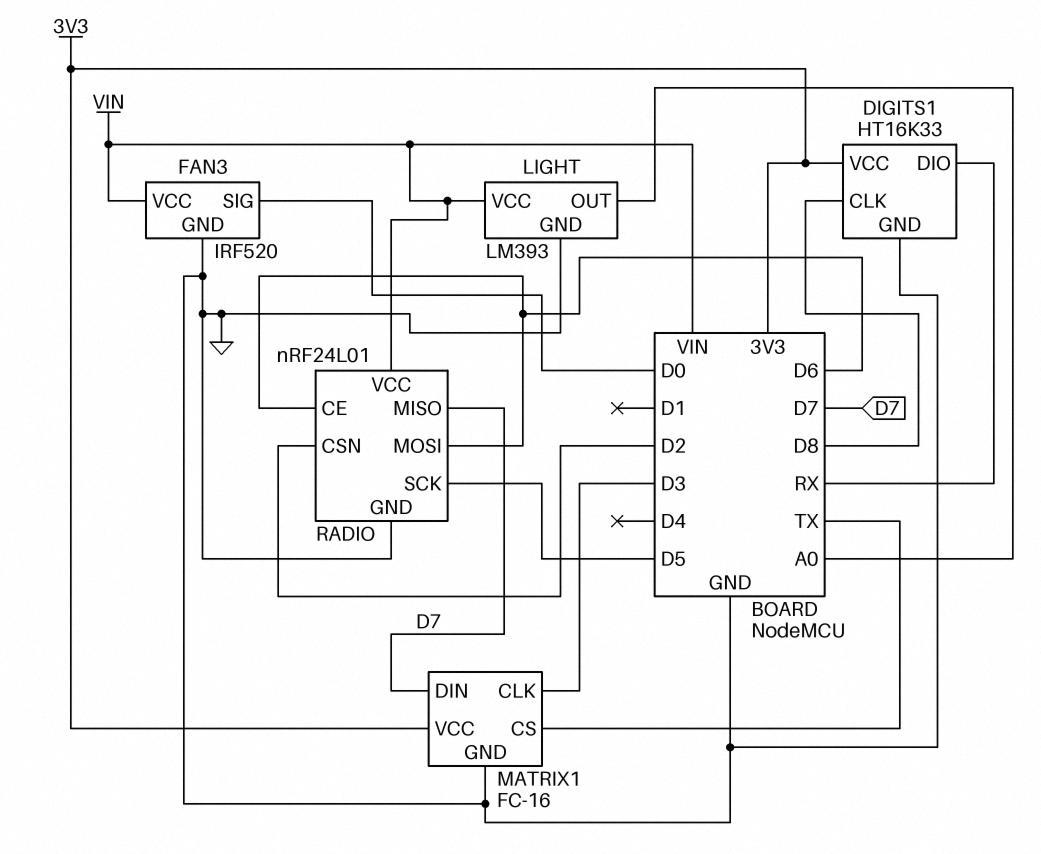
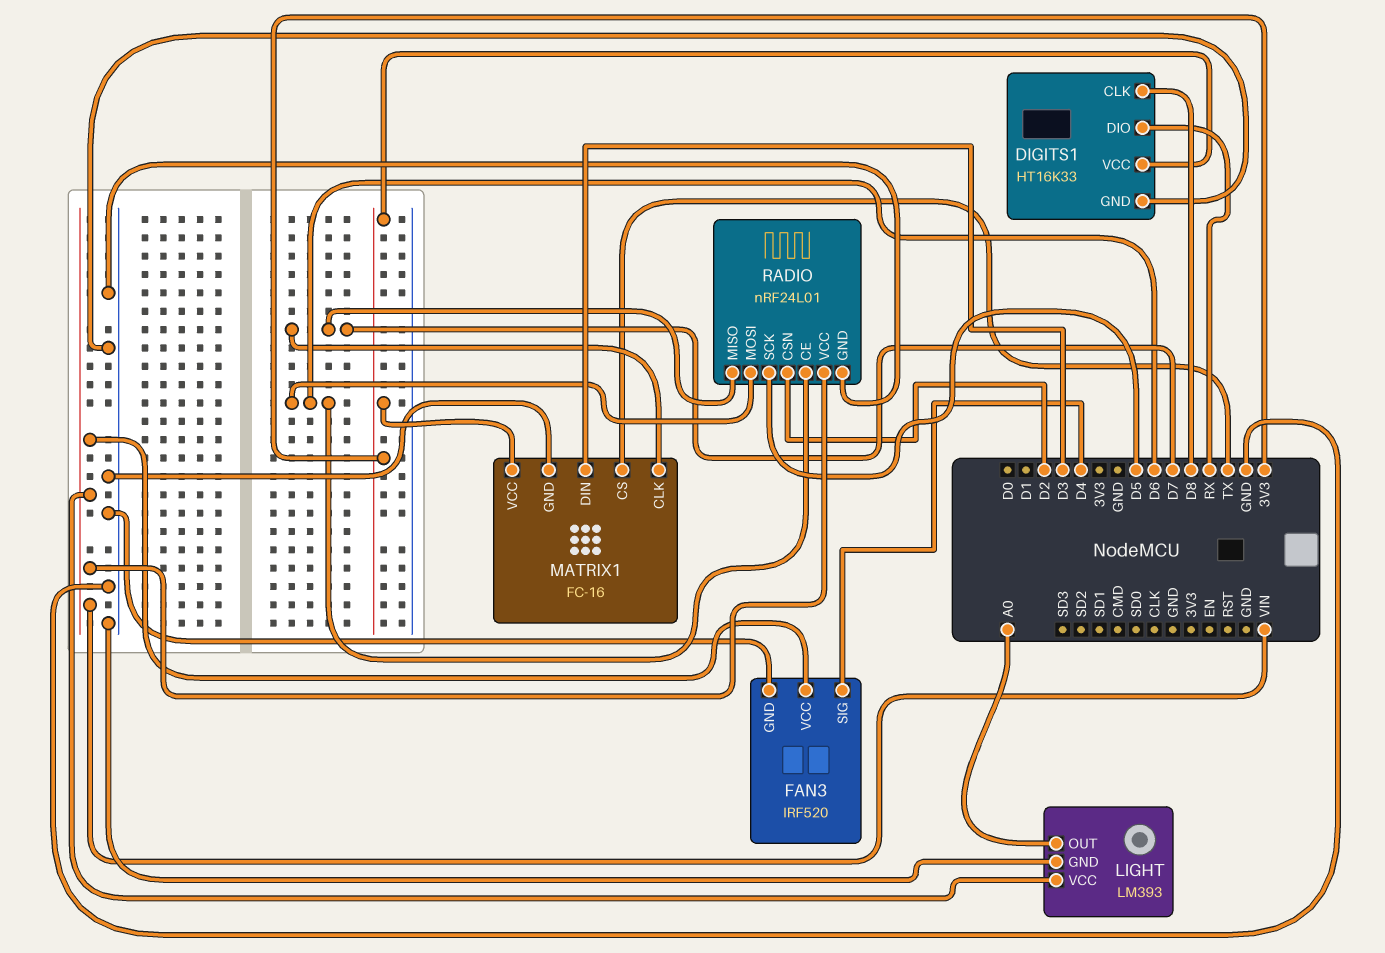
FAN3 pin SIG: D0 -> D4
MATRIX1 pin CLK: D3 -> D7
MATRIX1 pin DIN: D7 -> D3

